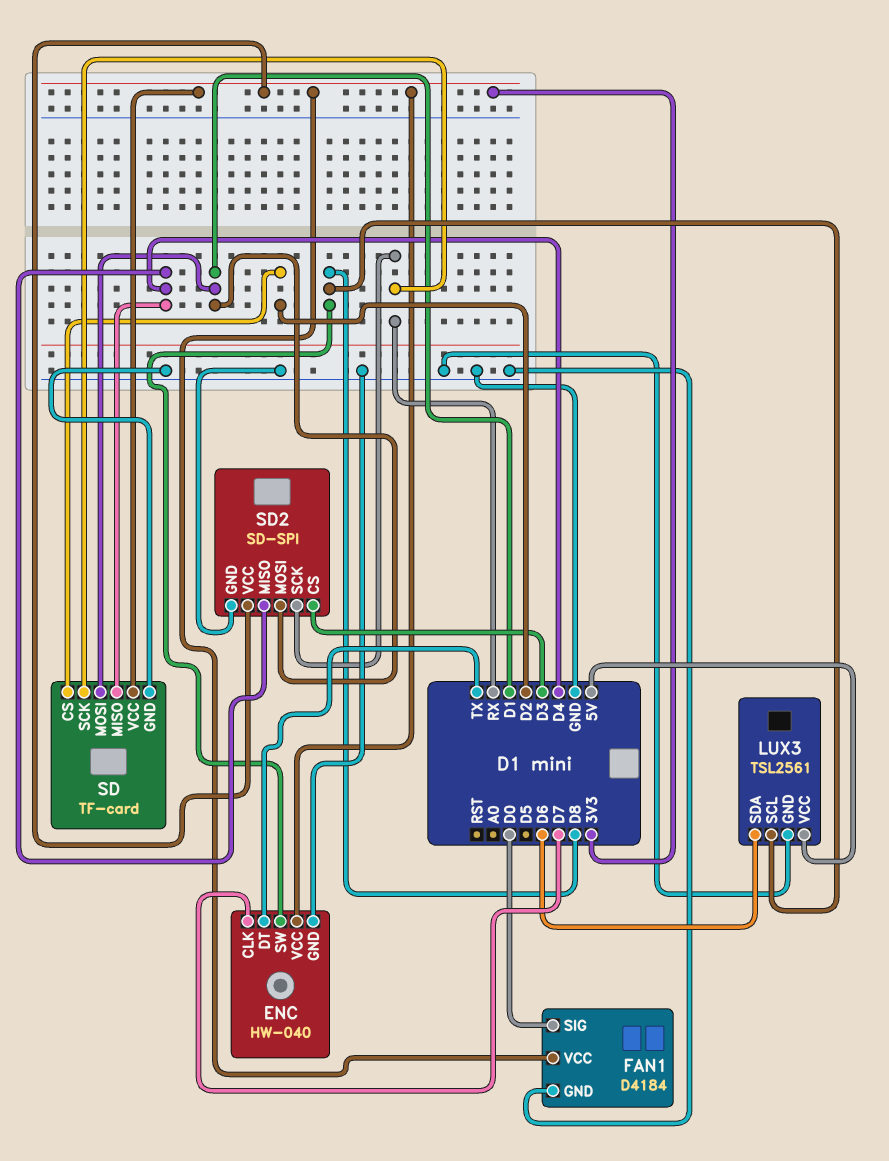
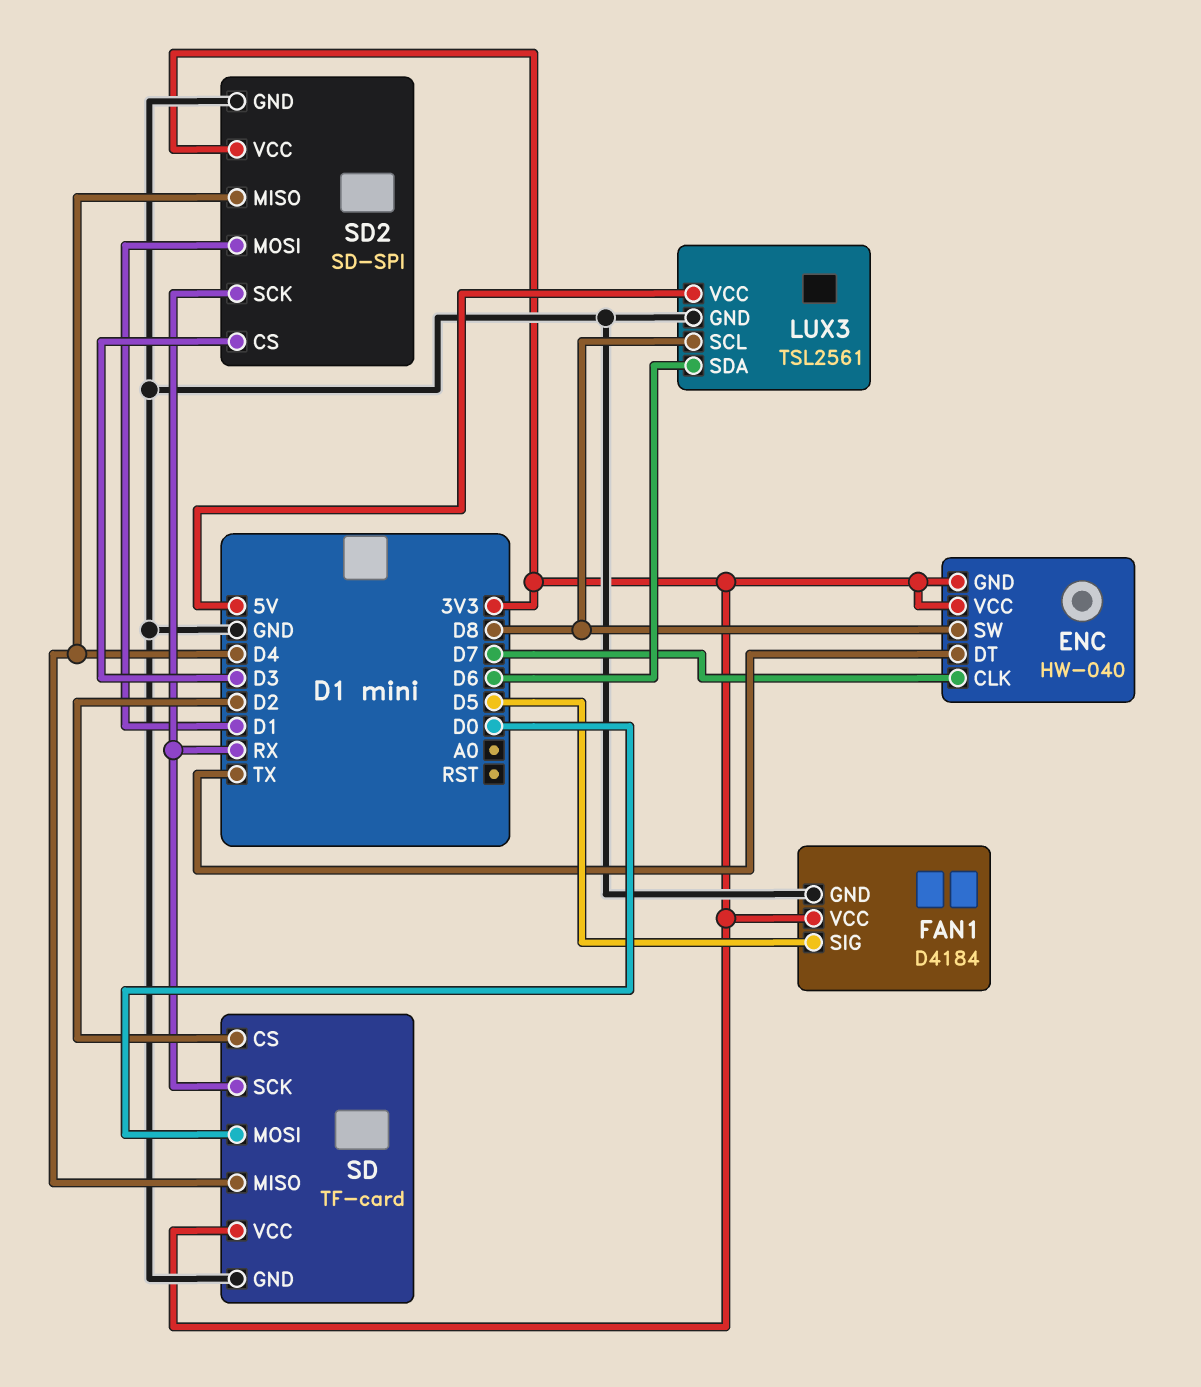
ENC pin GND: GND -> 3V3
FAN1 pin SIG: D0 -> D5
SD pin MOSI: D1 -> D0

